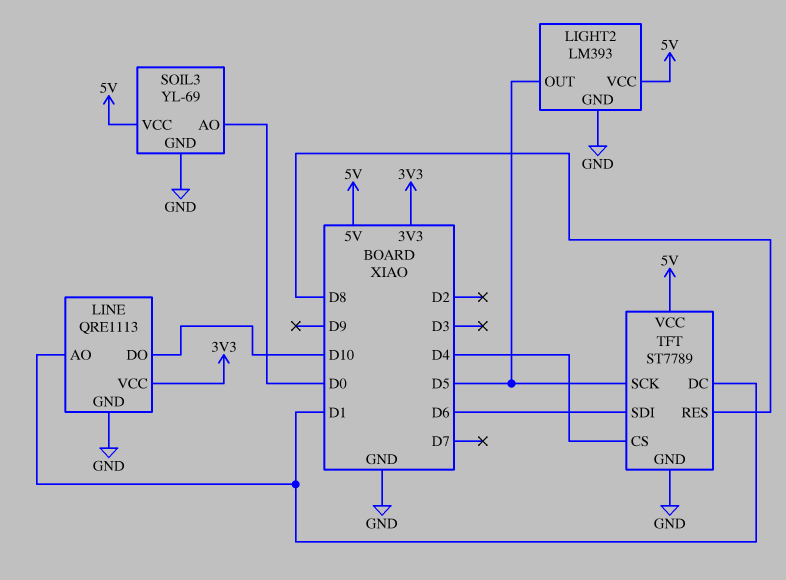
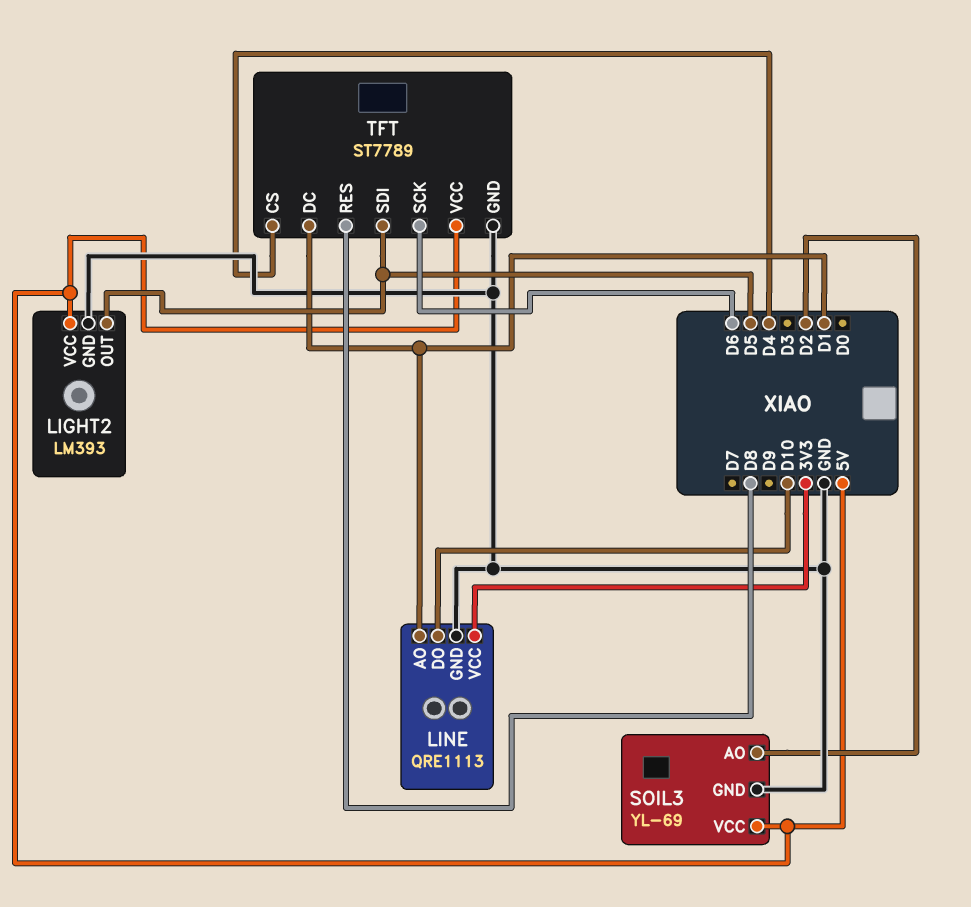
SOIL3 pin AO: D0 -> D2
TFT pin SCK: D5 -> D6
TFT pin SDI: D6 -> D5

